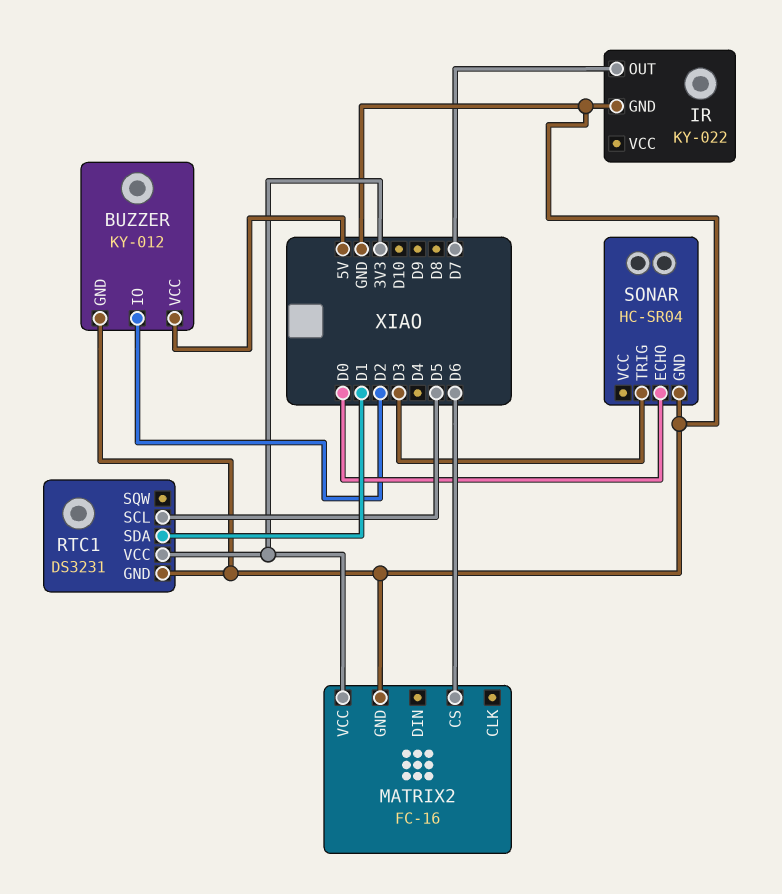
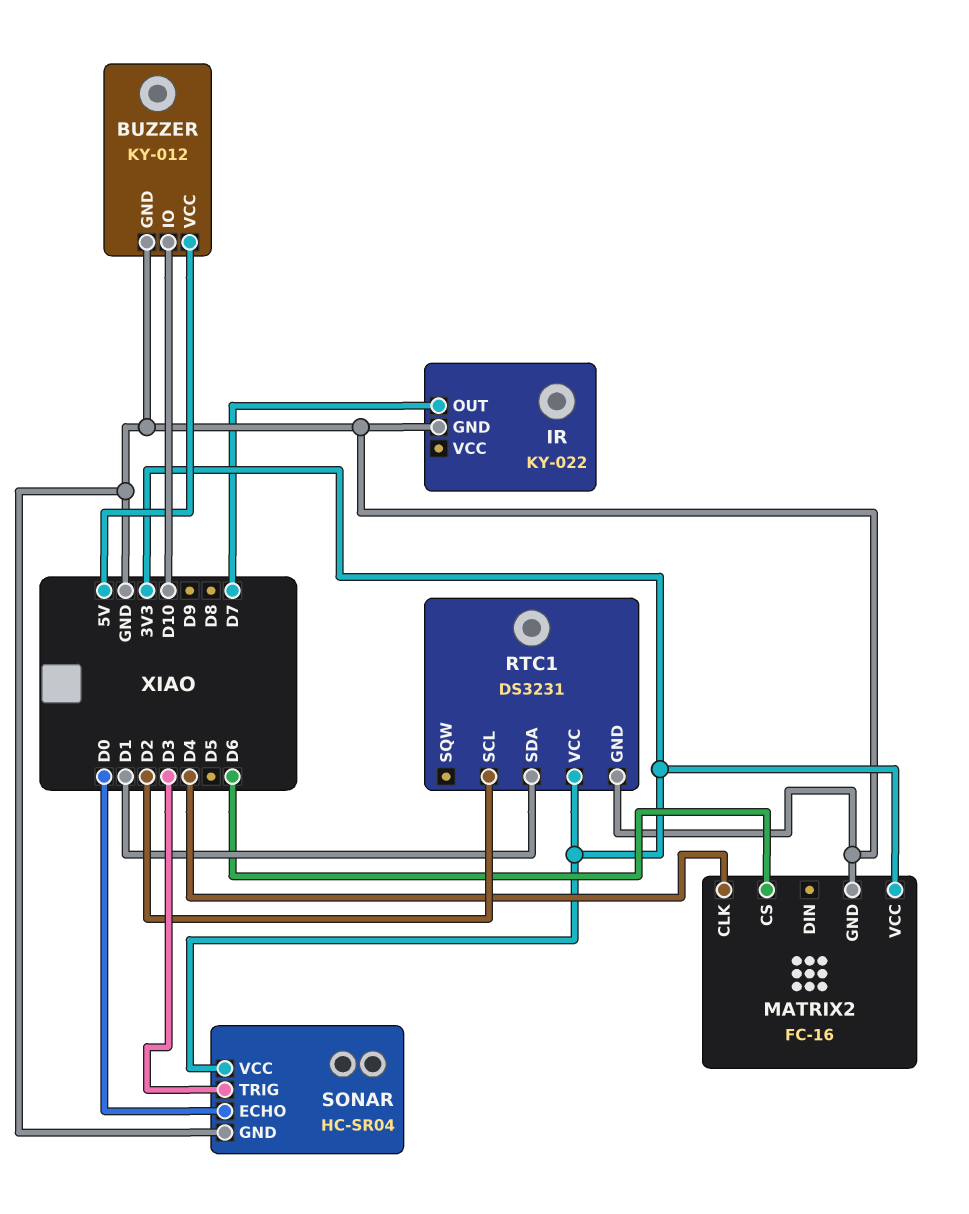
BUZZER pin IO: D2 -> D10
MATRIX2 pin CLK: none -> D4
RTC1 pin SCL: D5 -> D2
SONAR pin VCC: none -> 3V3

